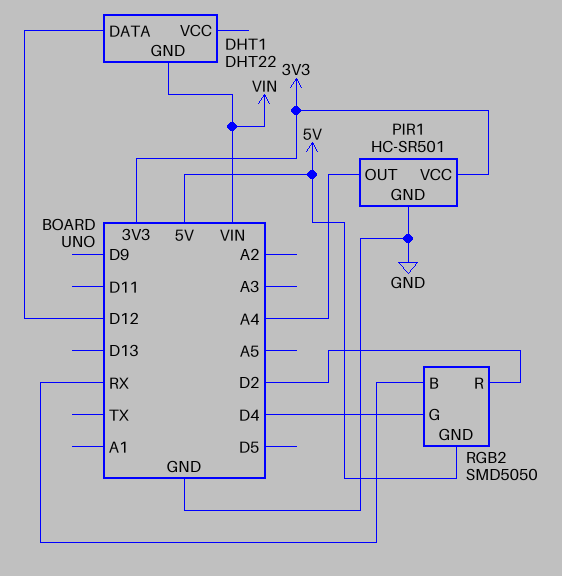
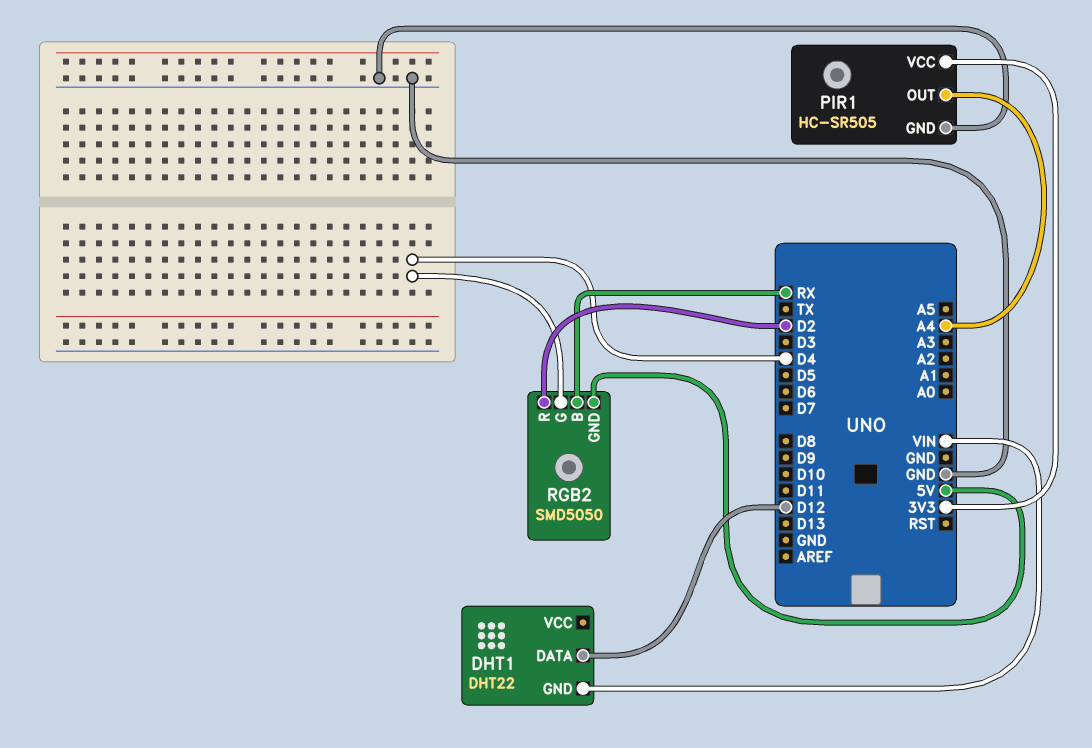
PIR1: HC-SR501 -> HC-SR505

